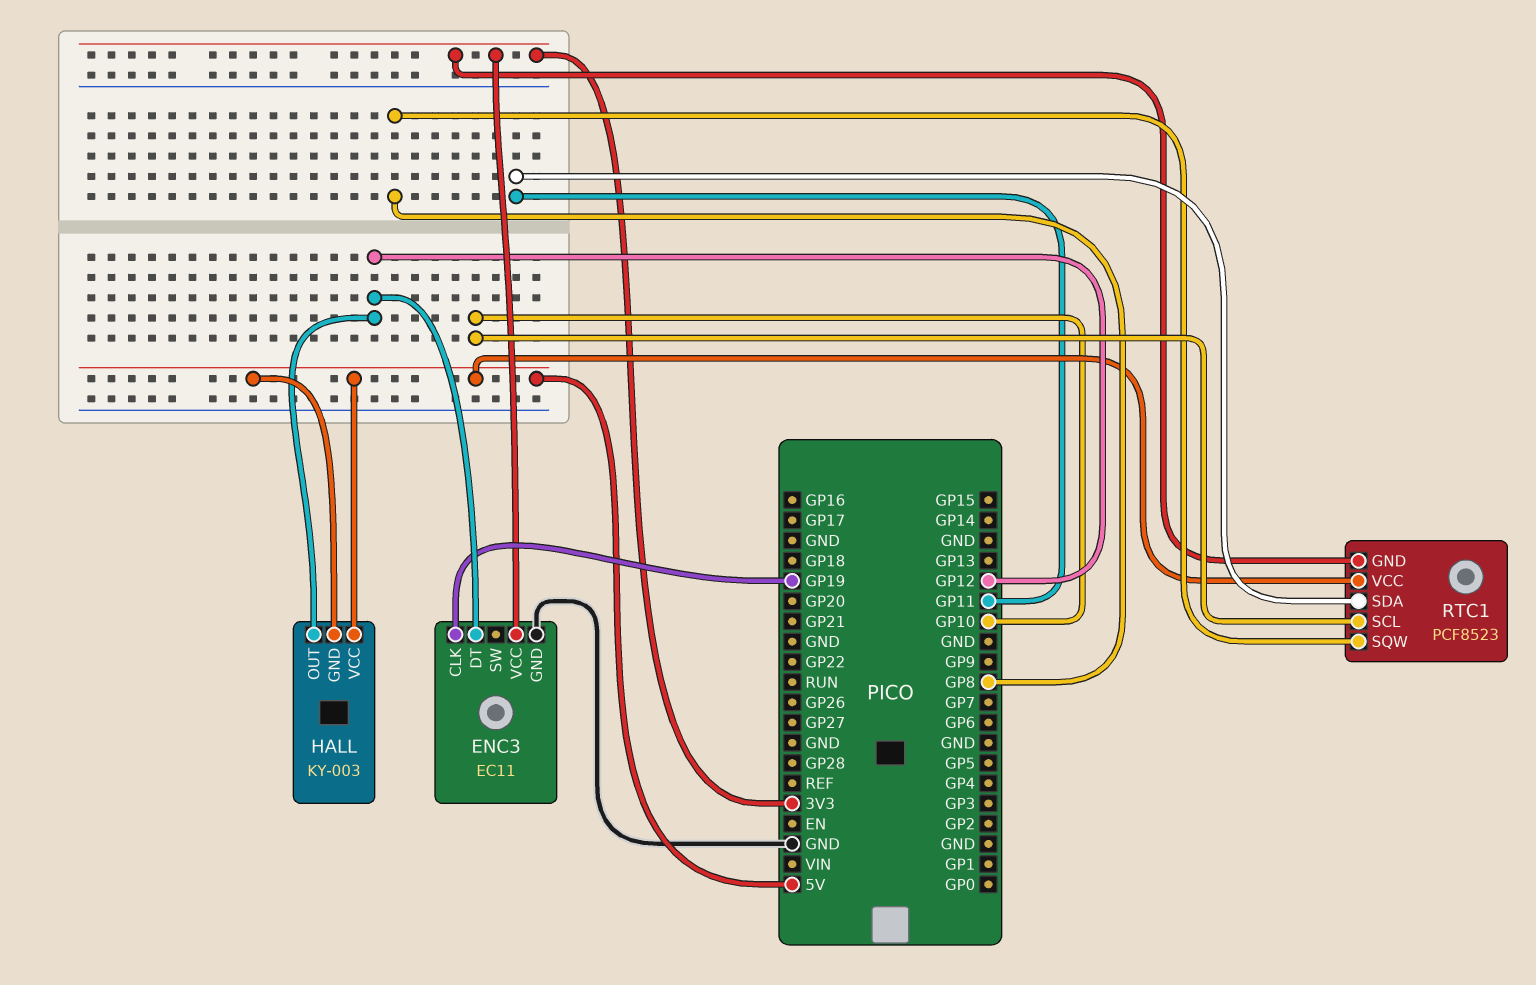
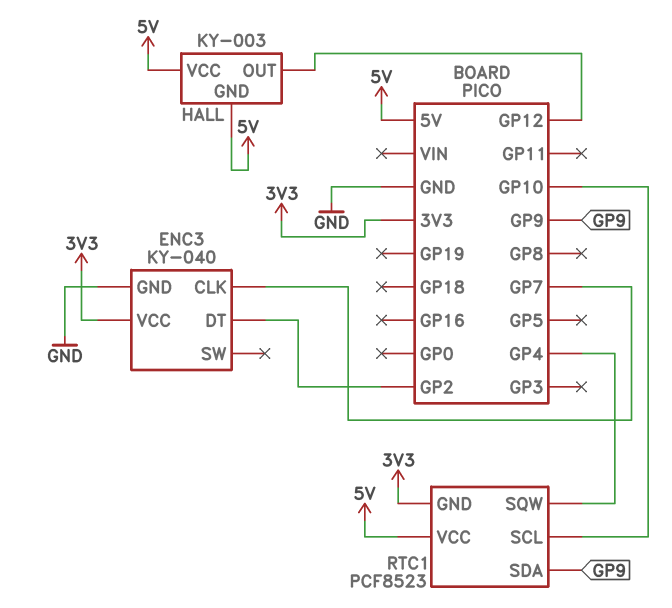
ENC3: EC11 -> KY-040
ENC3 pin CLK: GP19 -> GP7
ENC3 pin DT: GP12 -> GP2
RTC1 pin SDA: GP11 -> GP9
RTC1 pin SQW: GP8 -> GP4

